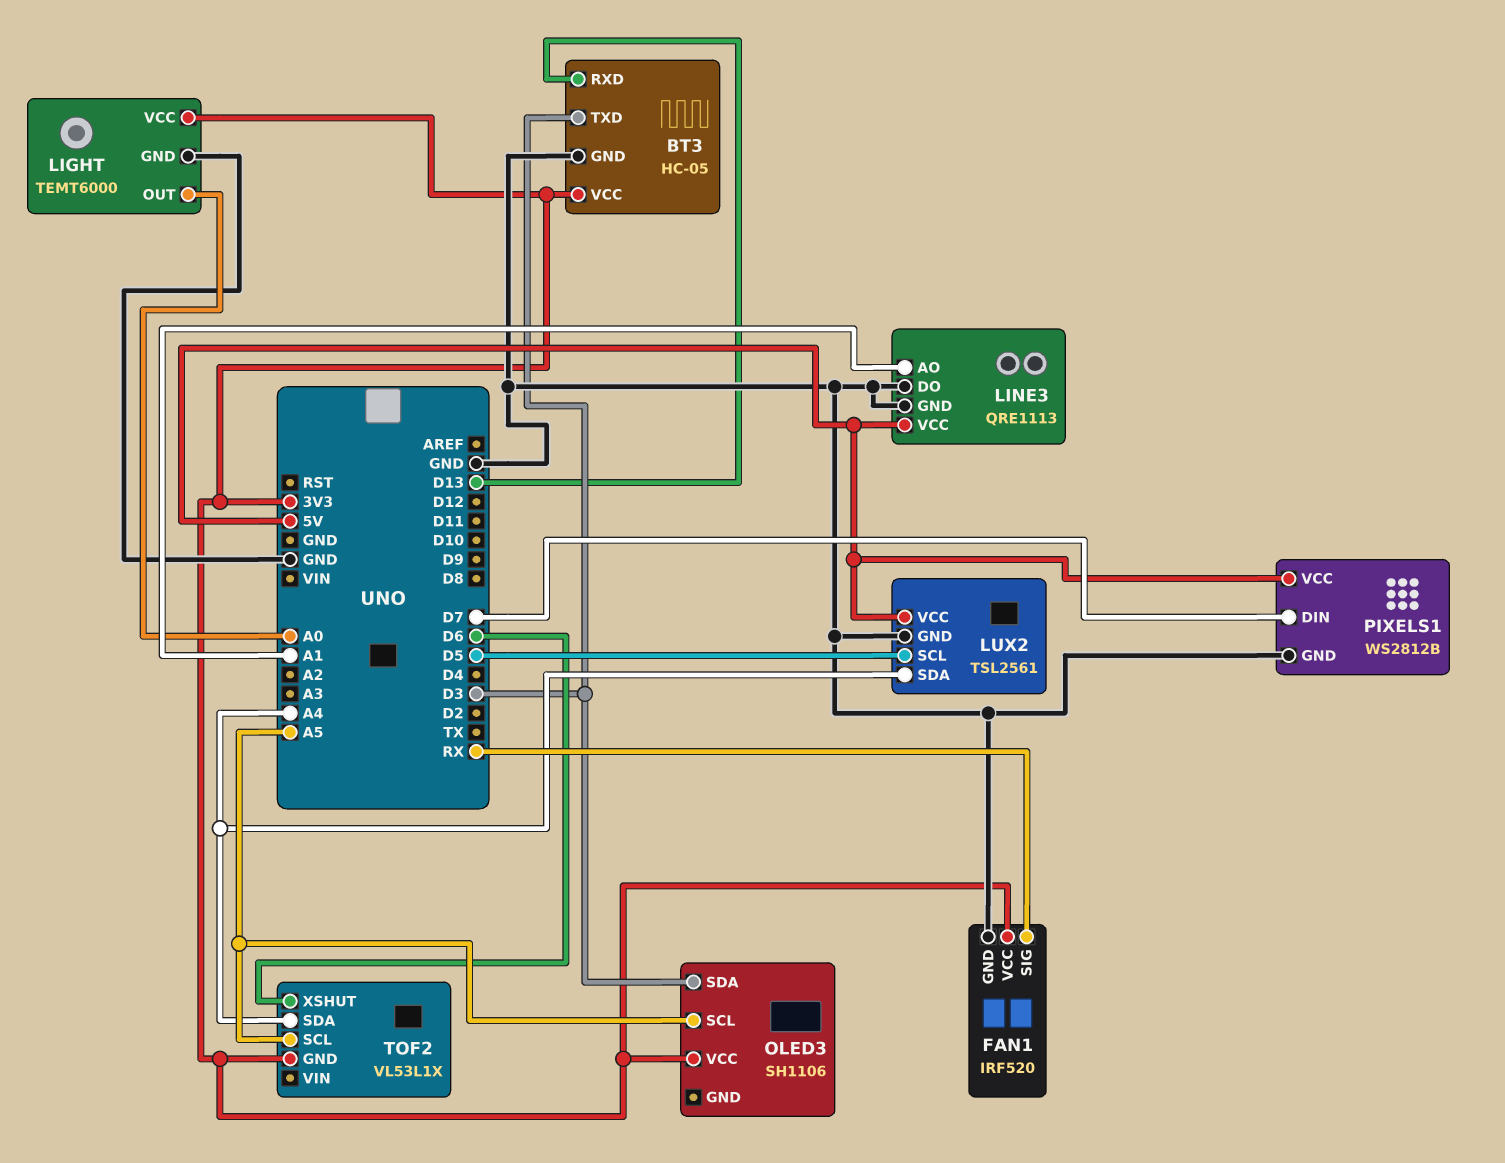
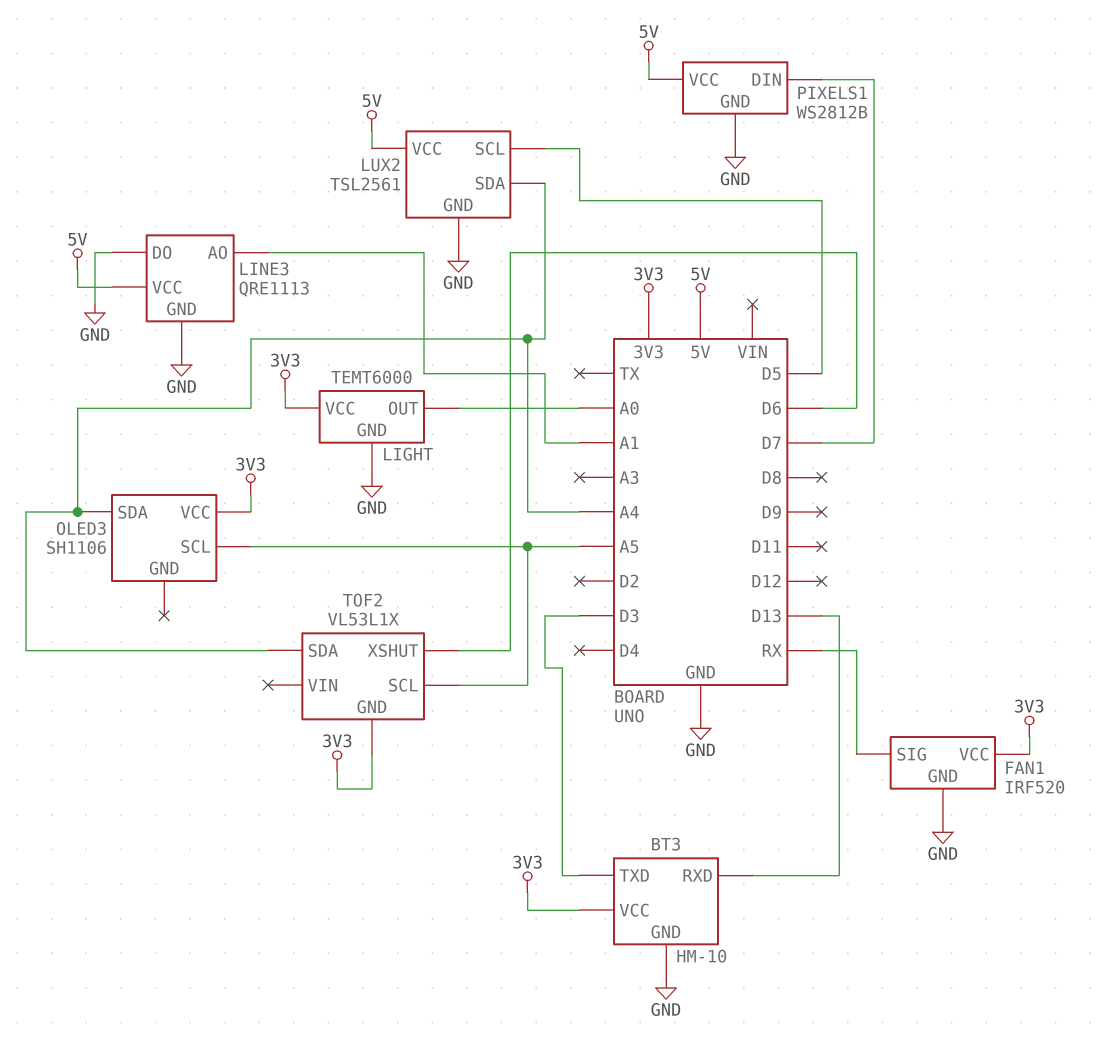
BT3: HC-05 -> HM-10
OLED3 pin SDA: D3 -> A4

